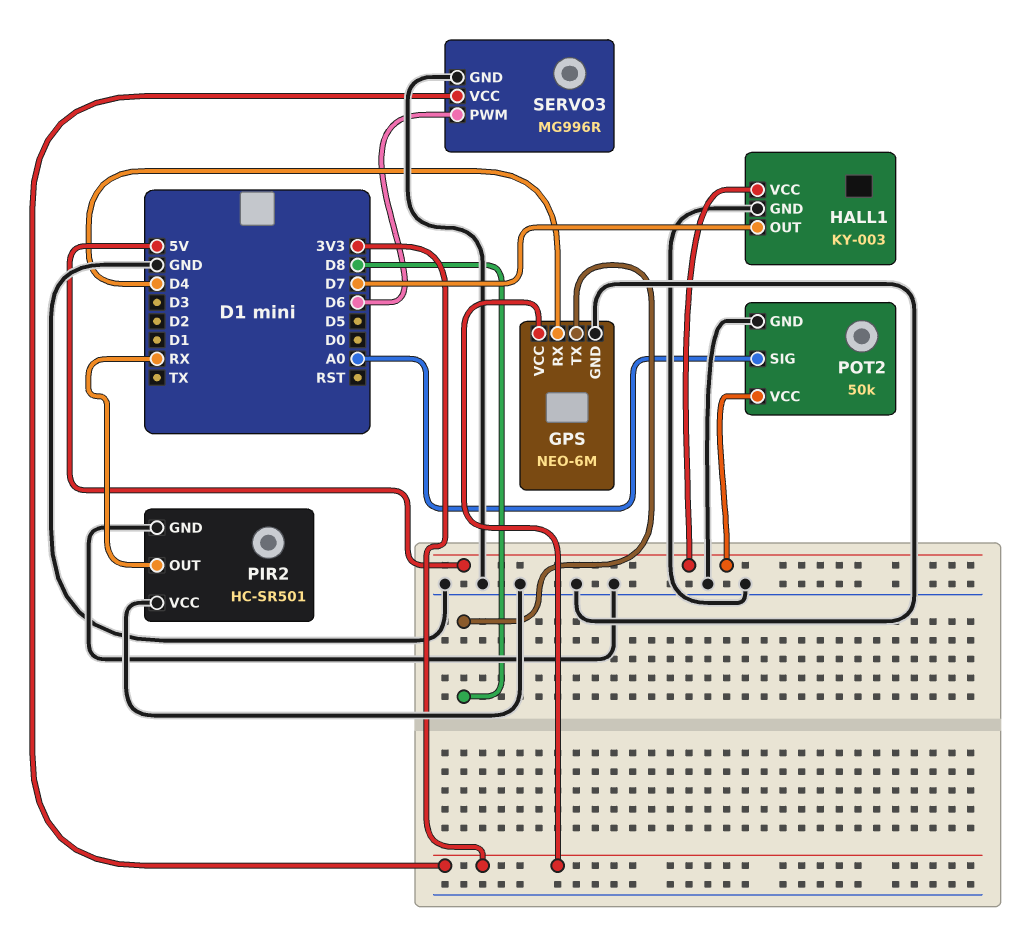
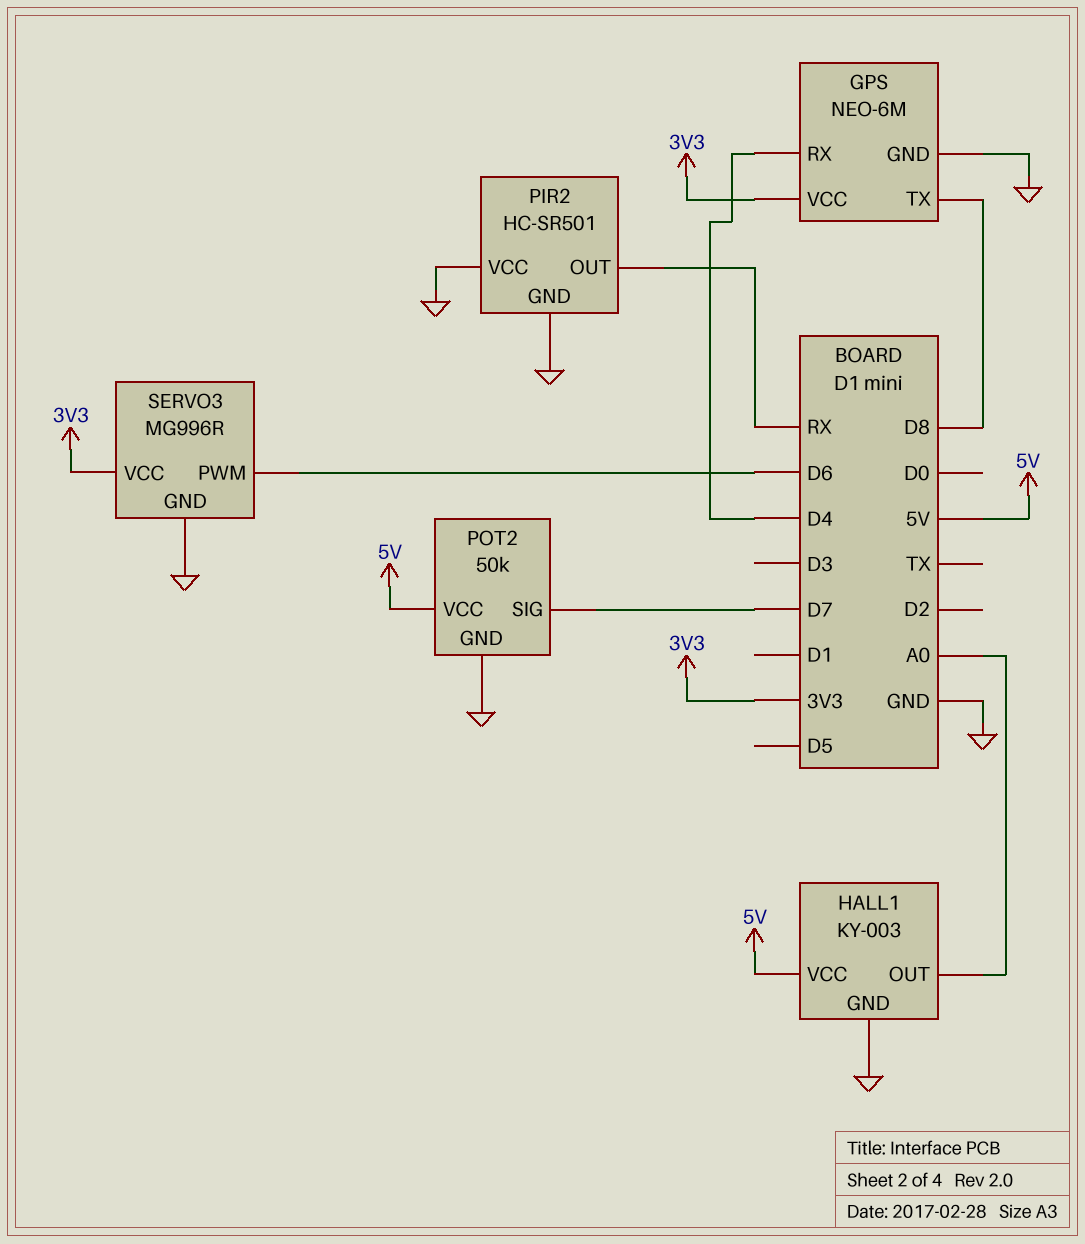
HALL1 pin OUT: D7 -> A0
POT2 pin SIG: A0 -> D7

